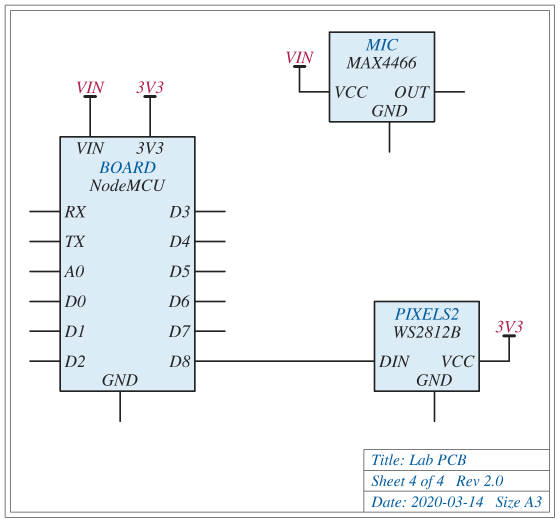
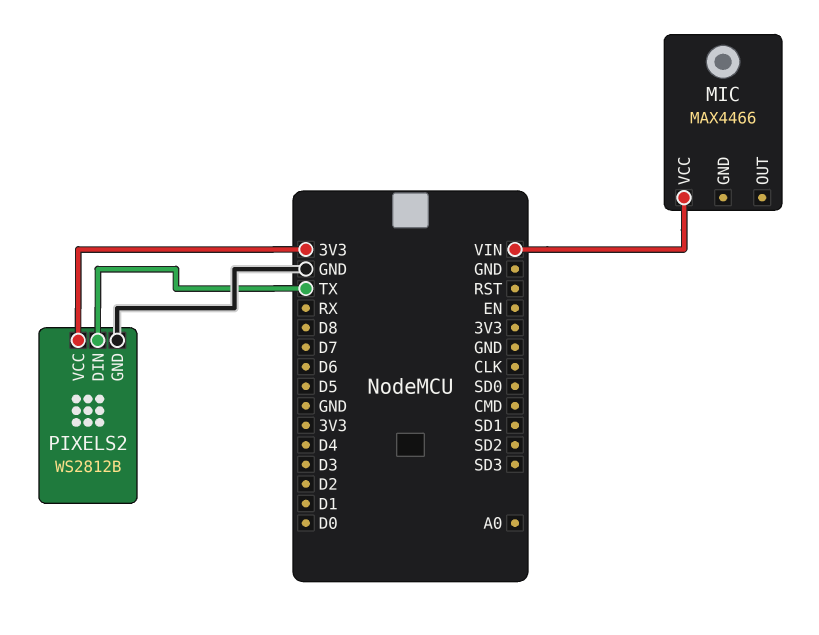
PIXELS2 pin DIN: D8 -> TX
PIXELS2 pin GND: none -> GND

